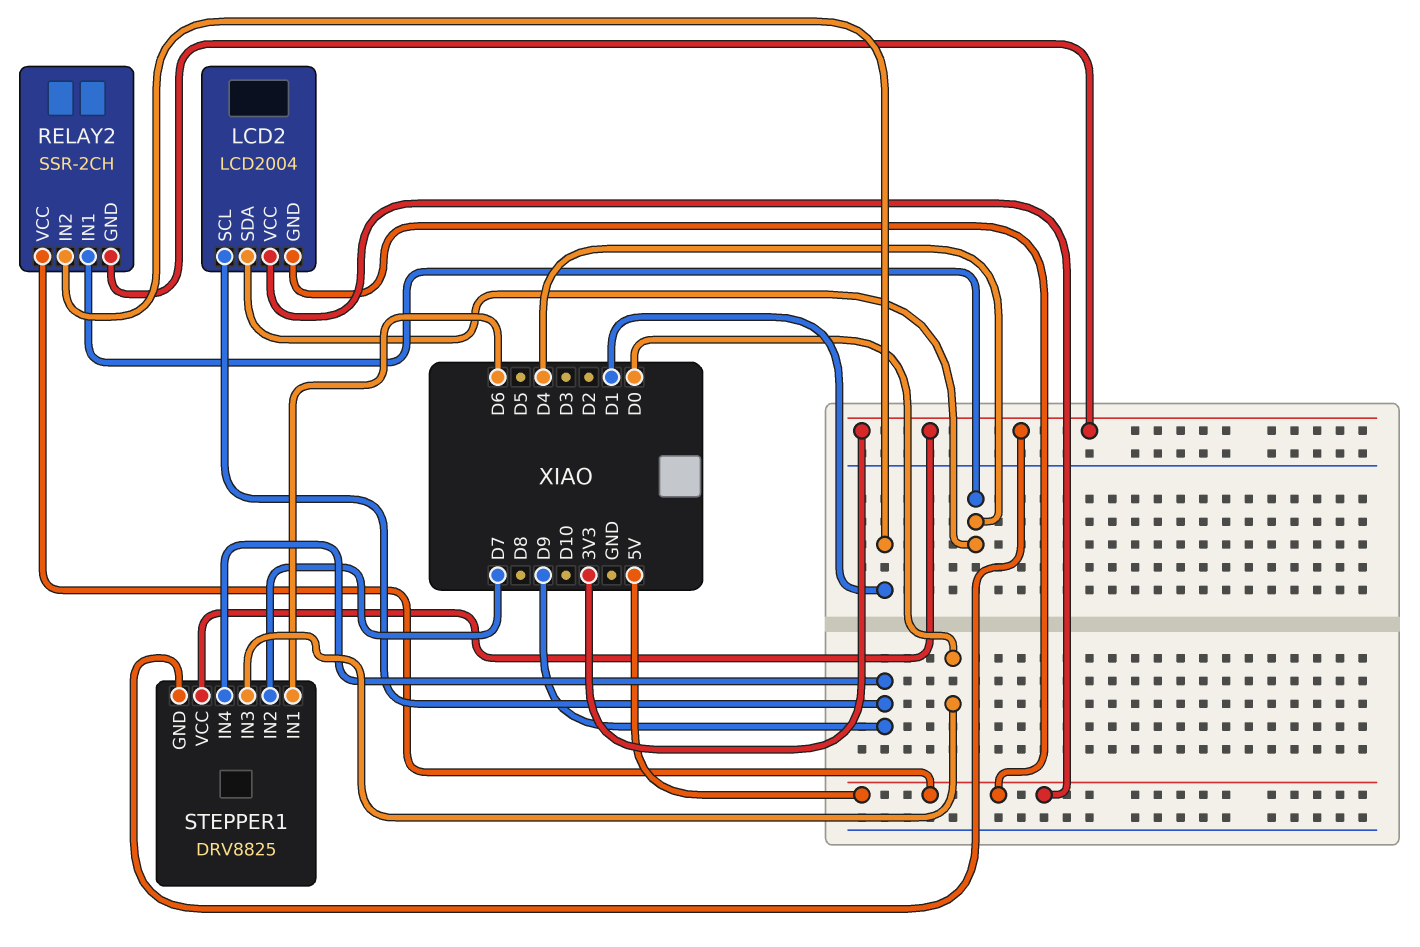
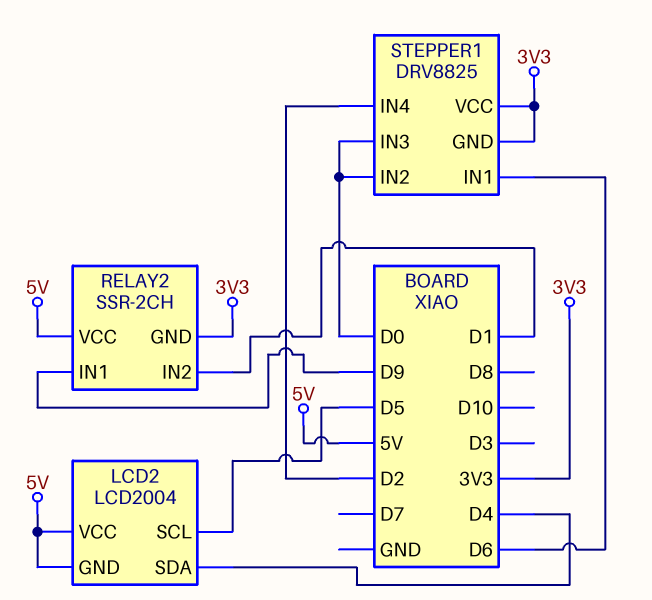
LCD2 pin SCL: D9 -> D5
RELAY2 pin IN1: D4 -> D9
STEPPER1 pin IN2: D7 -> D0
STEPPER1 pin IN4: D9 -> D2

